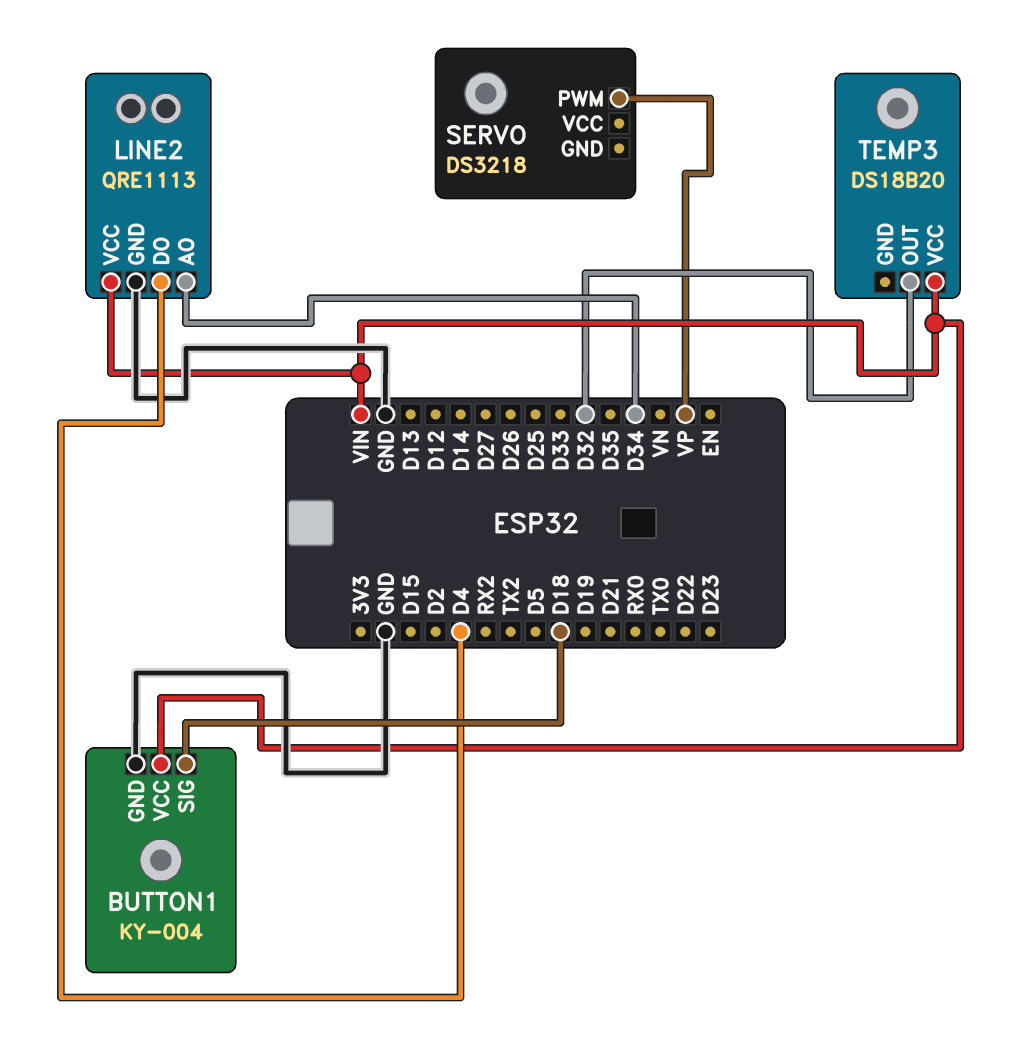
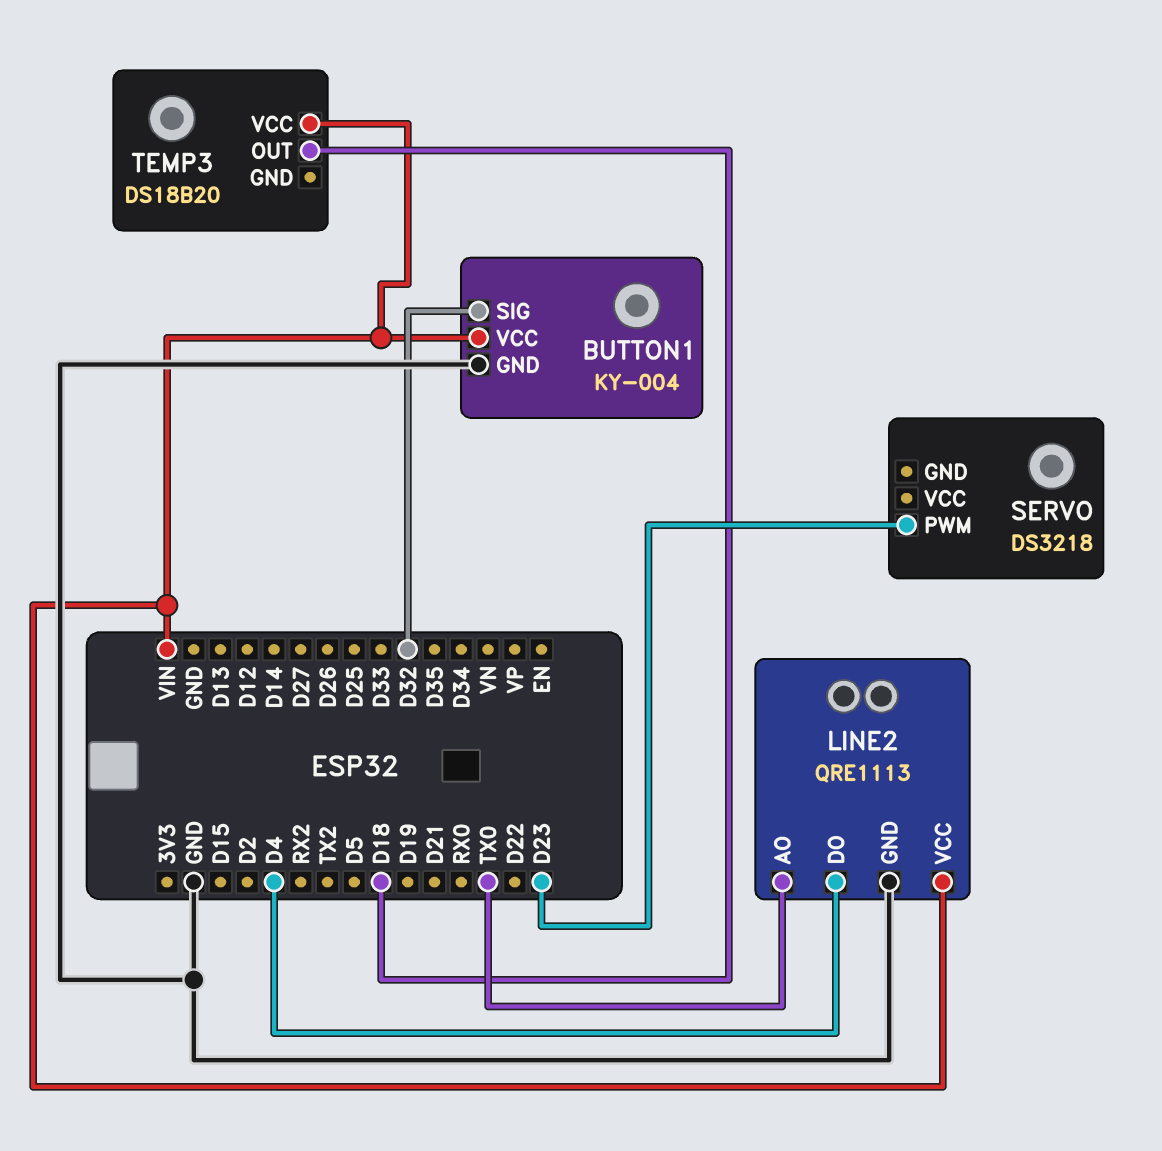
BUTTON1 pin SIG: D18 -> D32
LINE2 pin AO: D34 -> TX0
SERVO pin PWM: VP -> D23
TEMP3 pin OUT: D32 -> D18

